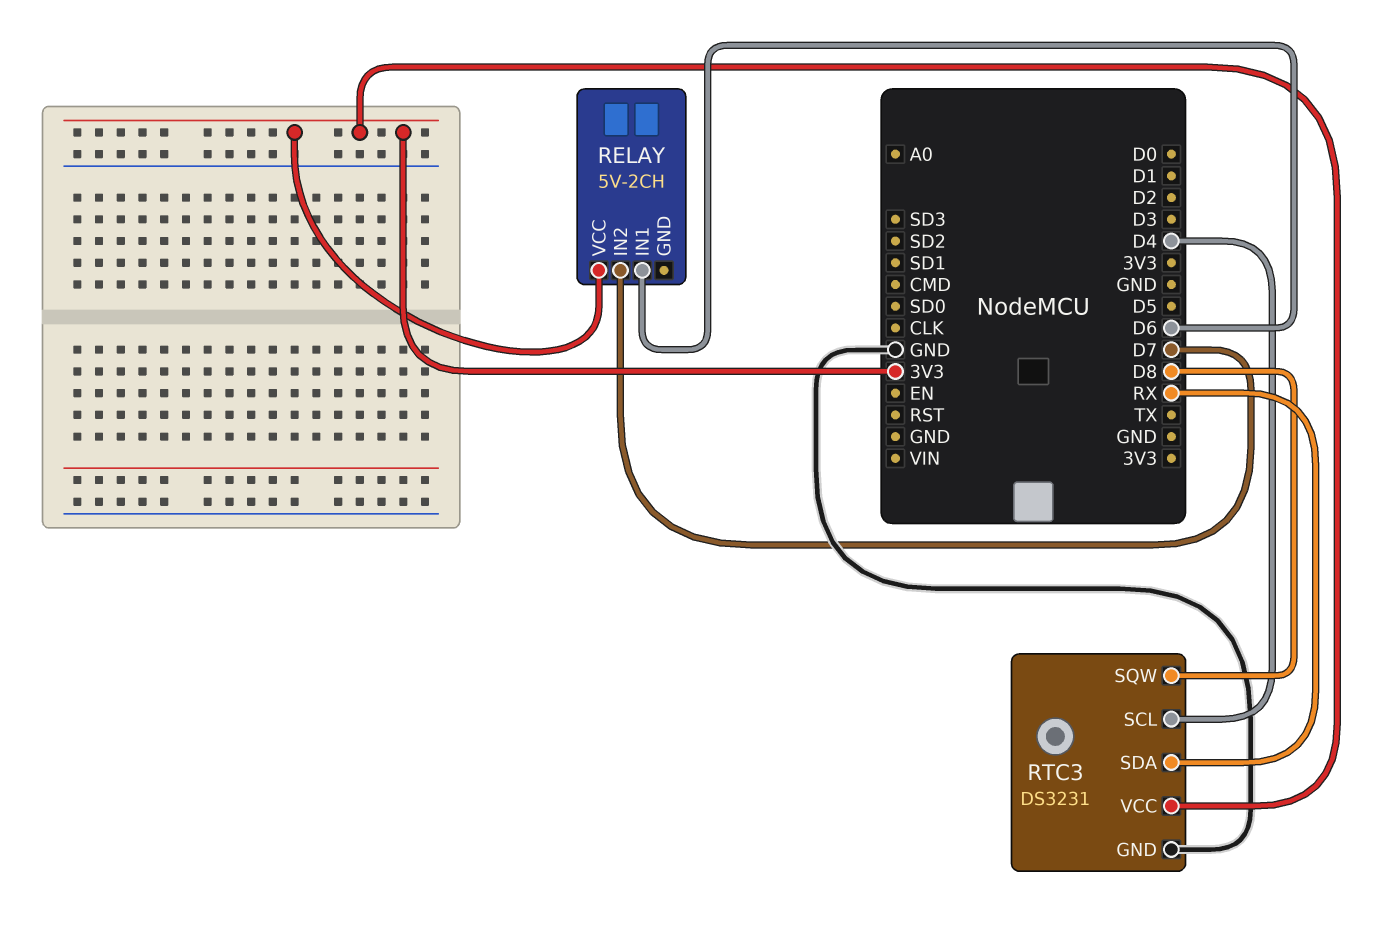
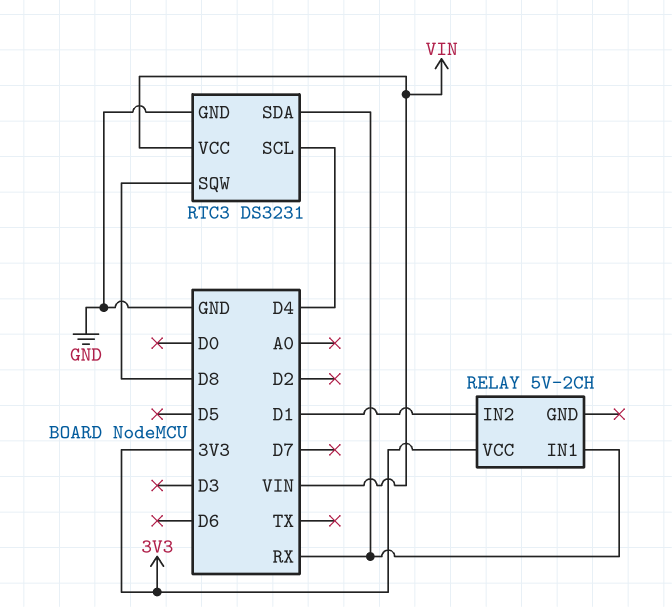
RELAY pin IN1: D6 -> RX
RELAY pin IN2: D7 -> D1
RTC3 pin VCC: 3V3 -> VIN

